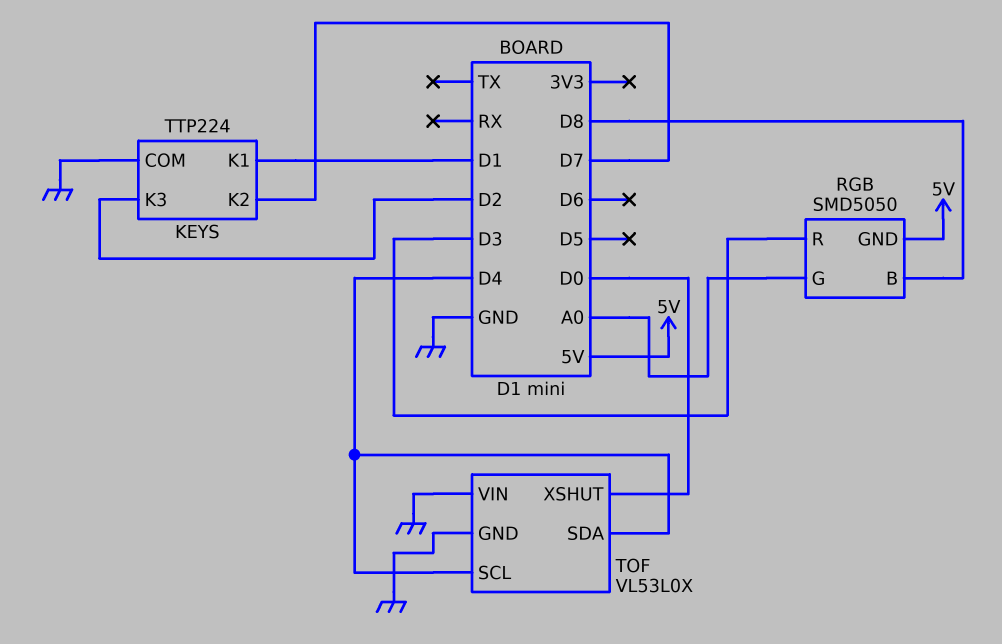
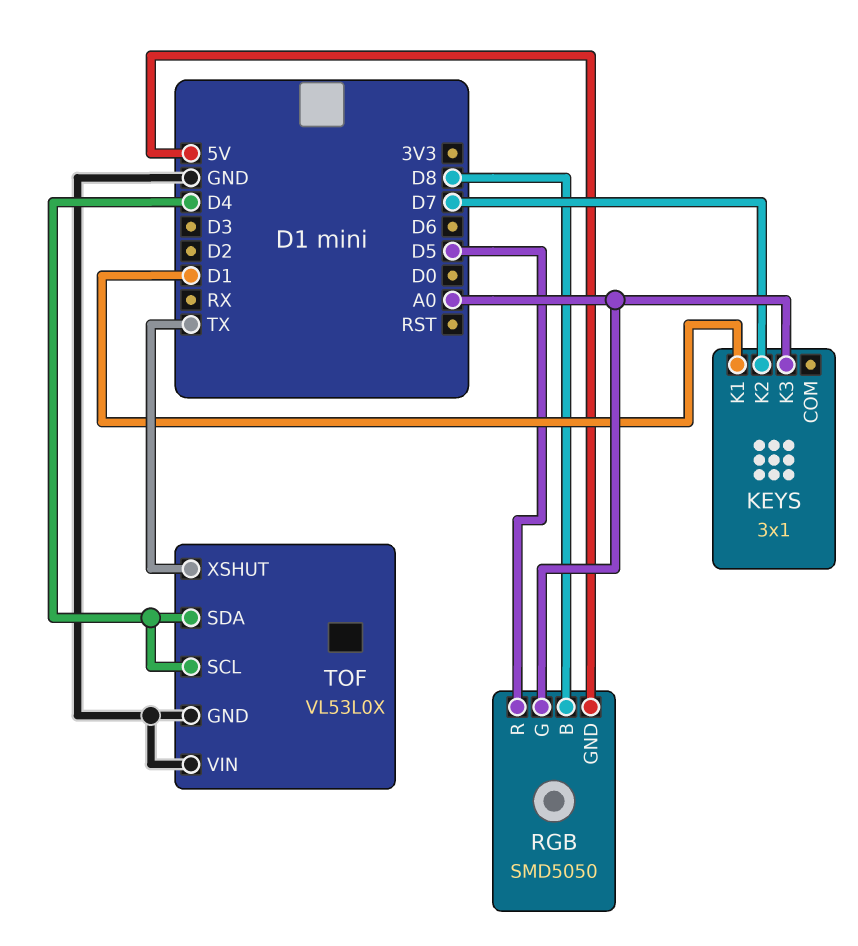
KEYS: TTP224 -> 3x1
KEYS pin COM: GND -> none
KEYS pin K3: D2 -> A0
RGB pin R: D3 -> D5
TOF pin XSHUT: D0 -> TX

